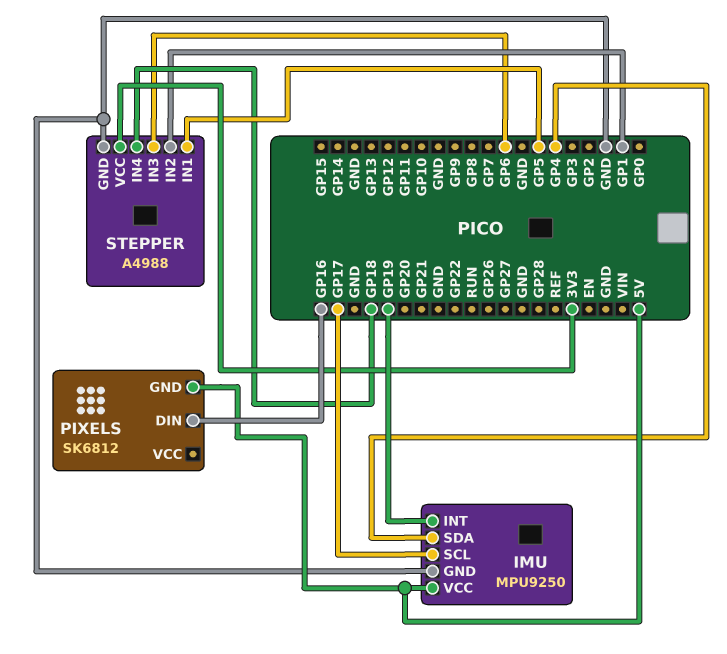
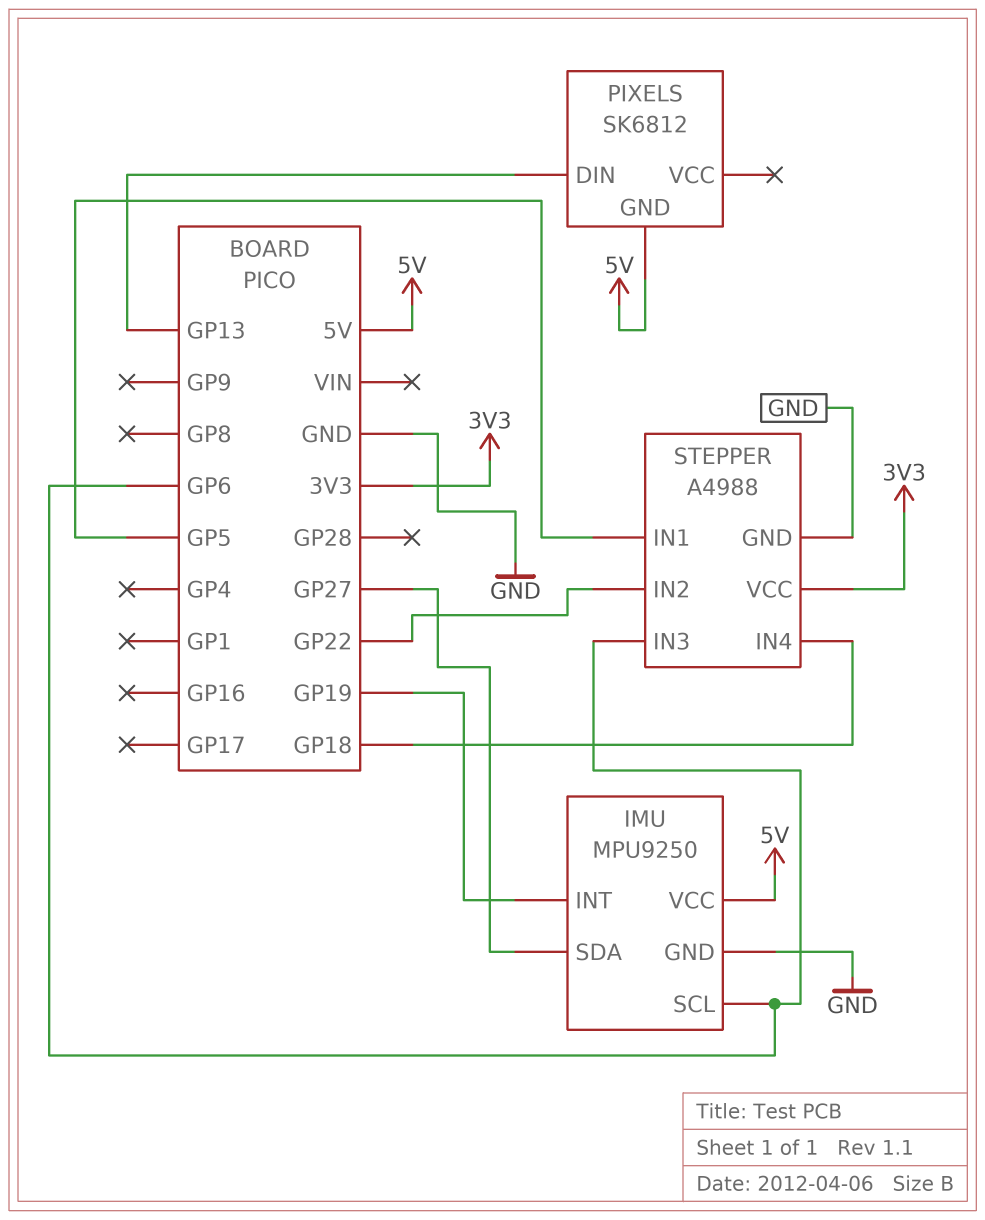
IMU pin SCL: GP17 -> GP6
IMU pin SDA: GP4 -> GP27
PIXELS pin DIN: GP16 -> GP13
STEPPER pin IN2: GP1 -> GP22

